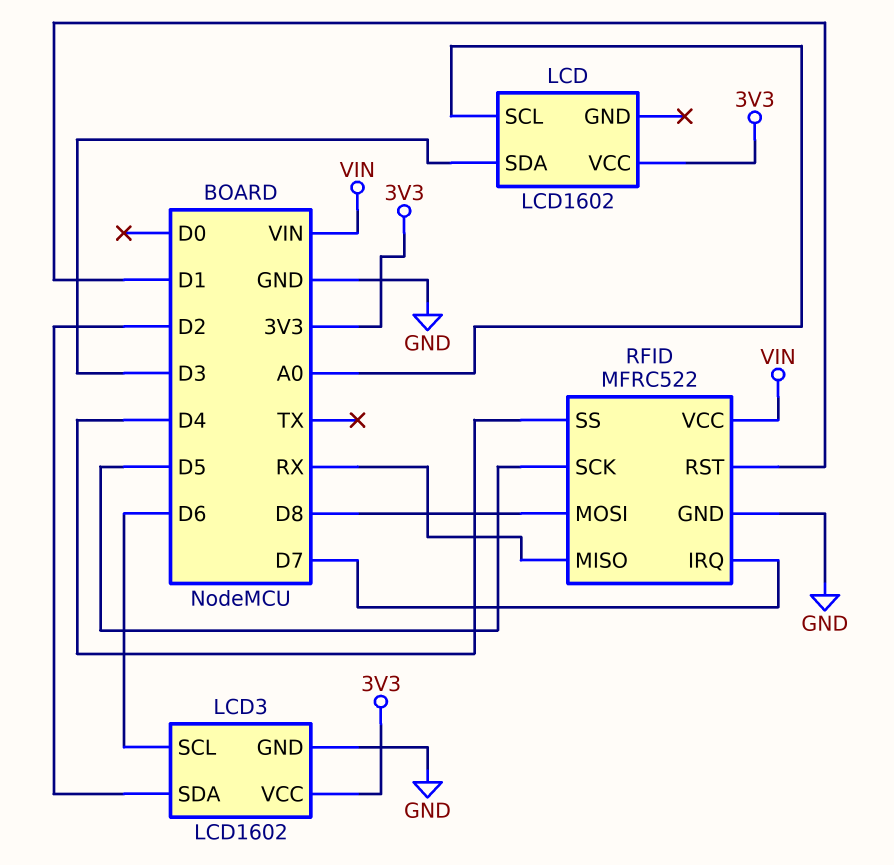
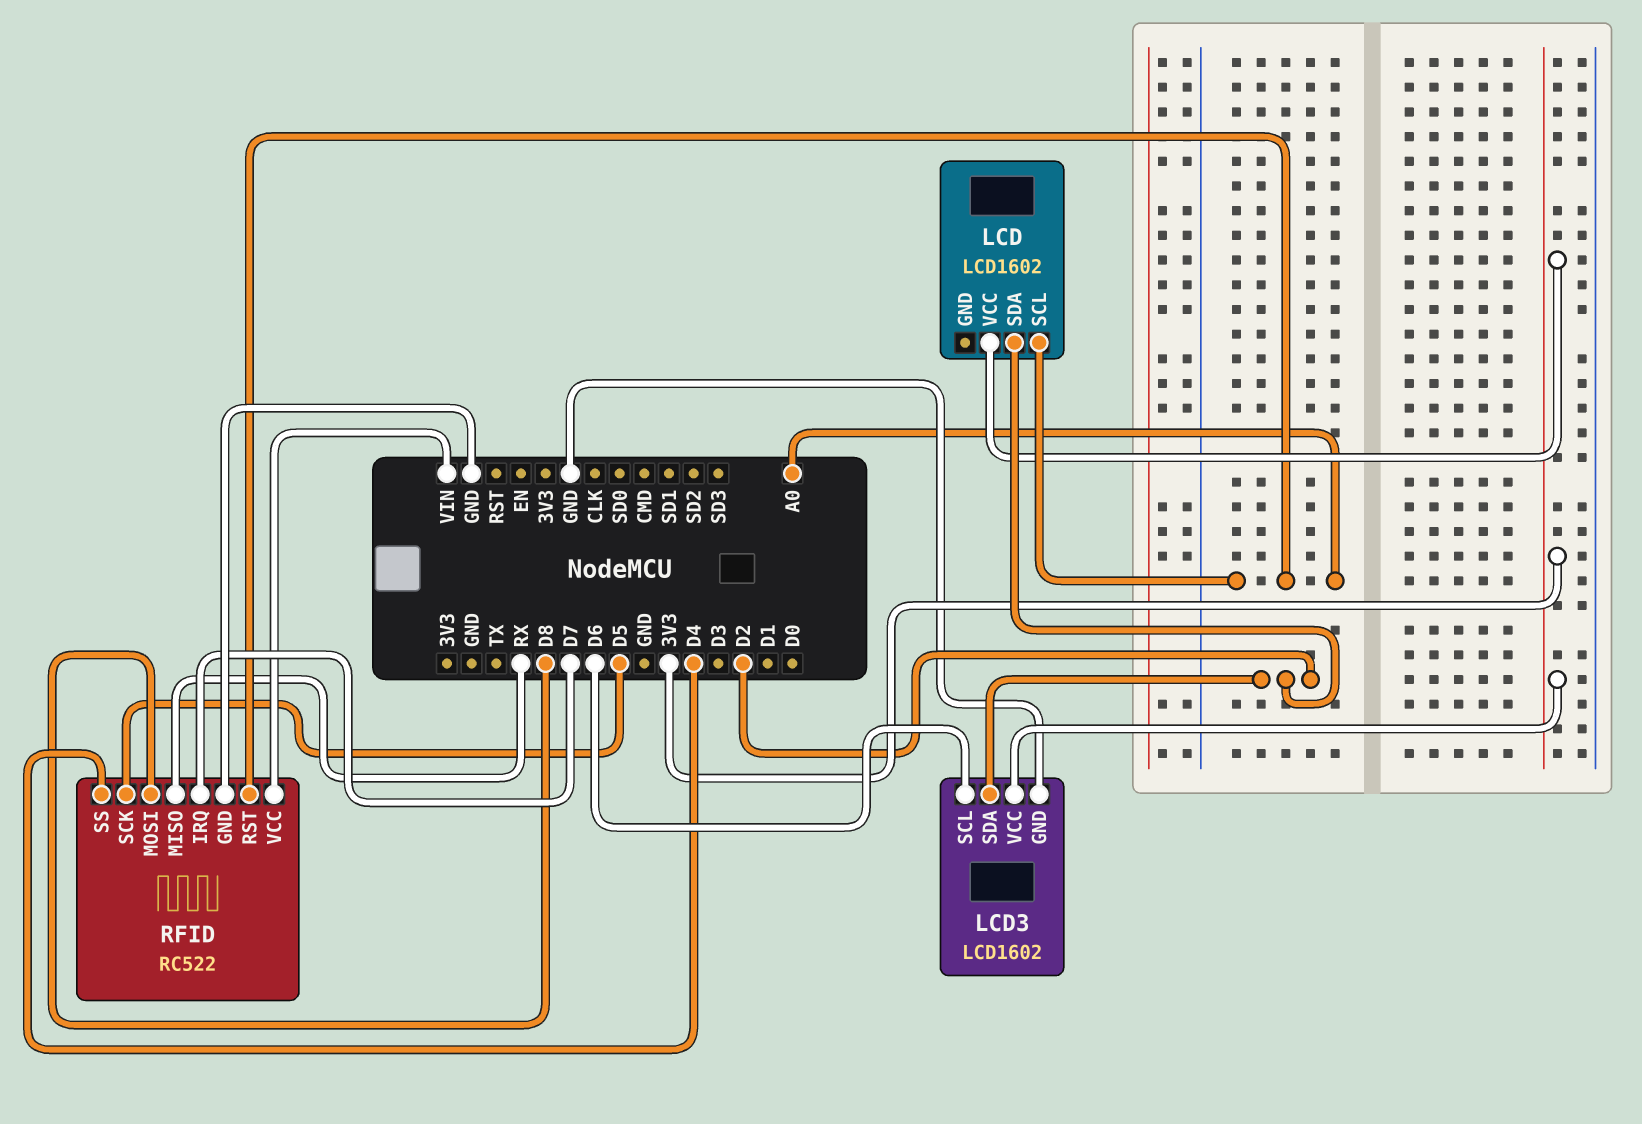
LCD pin SDA: D3 -> D2
RFID: MFRC522 -> RC522
RFID pin RST: D1 -> A0

